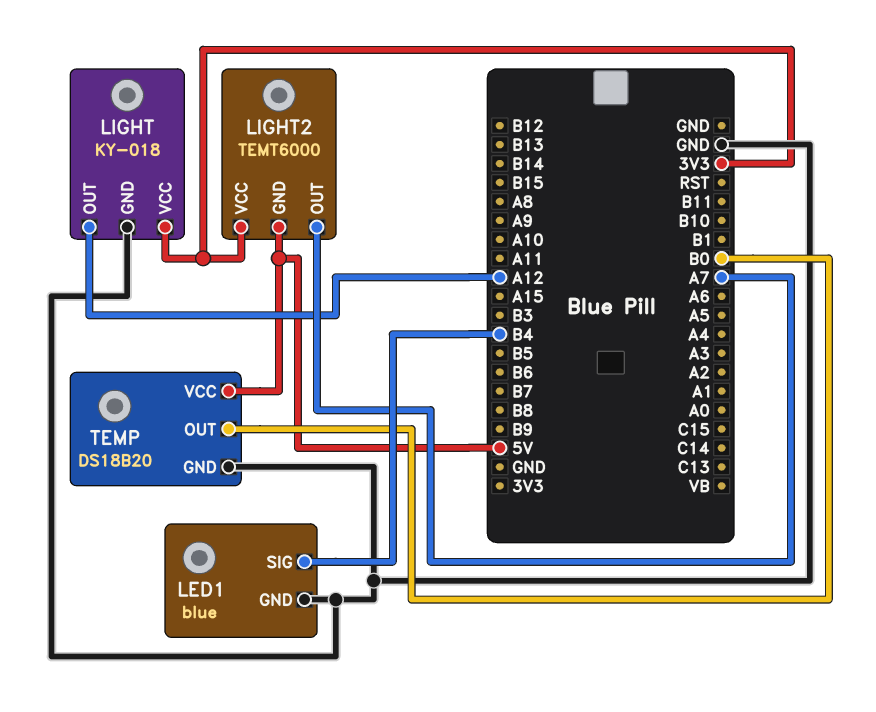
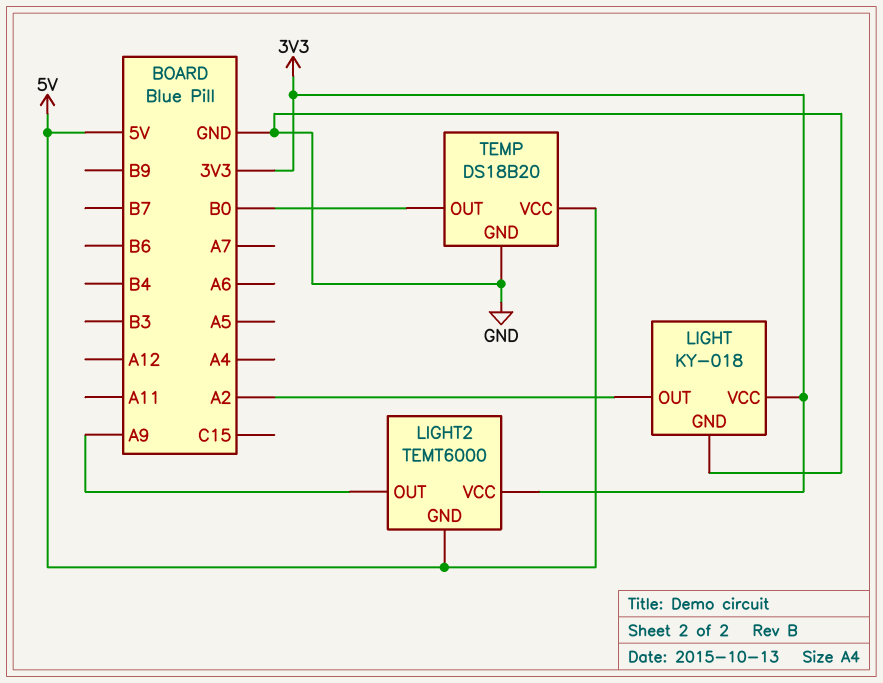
LED1: blue -> none
LED1 pin GND: GND -> none
LED1 pin SIG: B4 -> none
LIGHT pin OUT: A12 -> A2
LIGHT2 pin OUT: A7 -> A9

